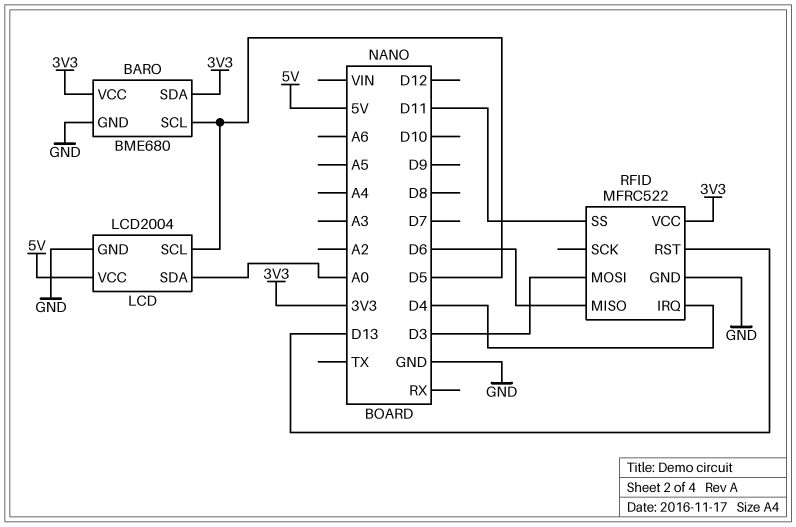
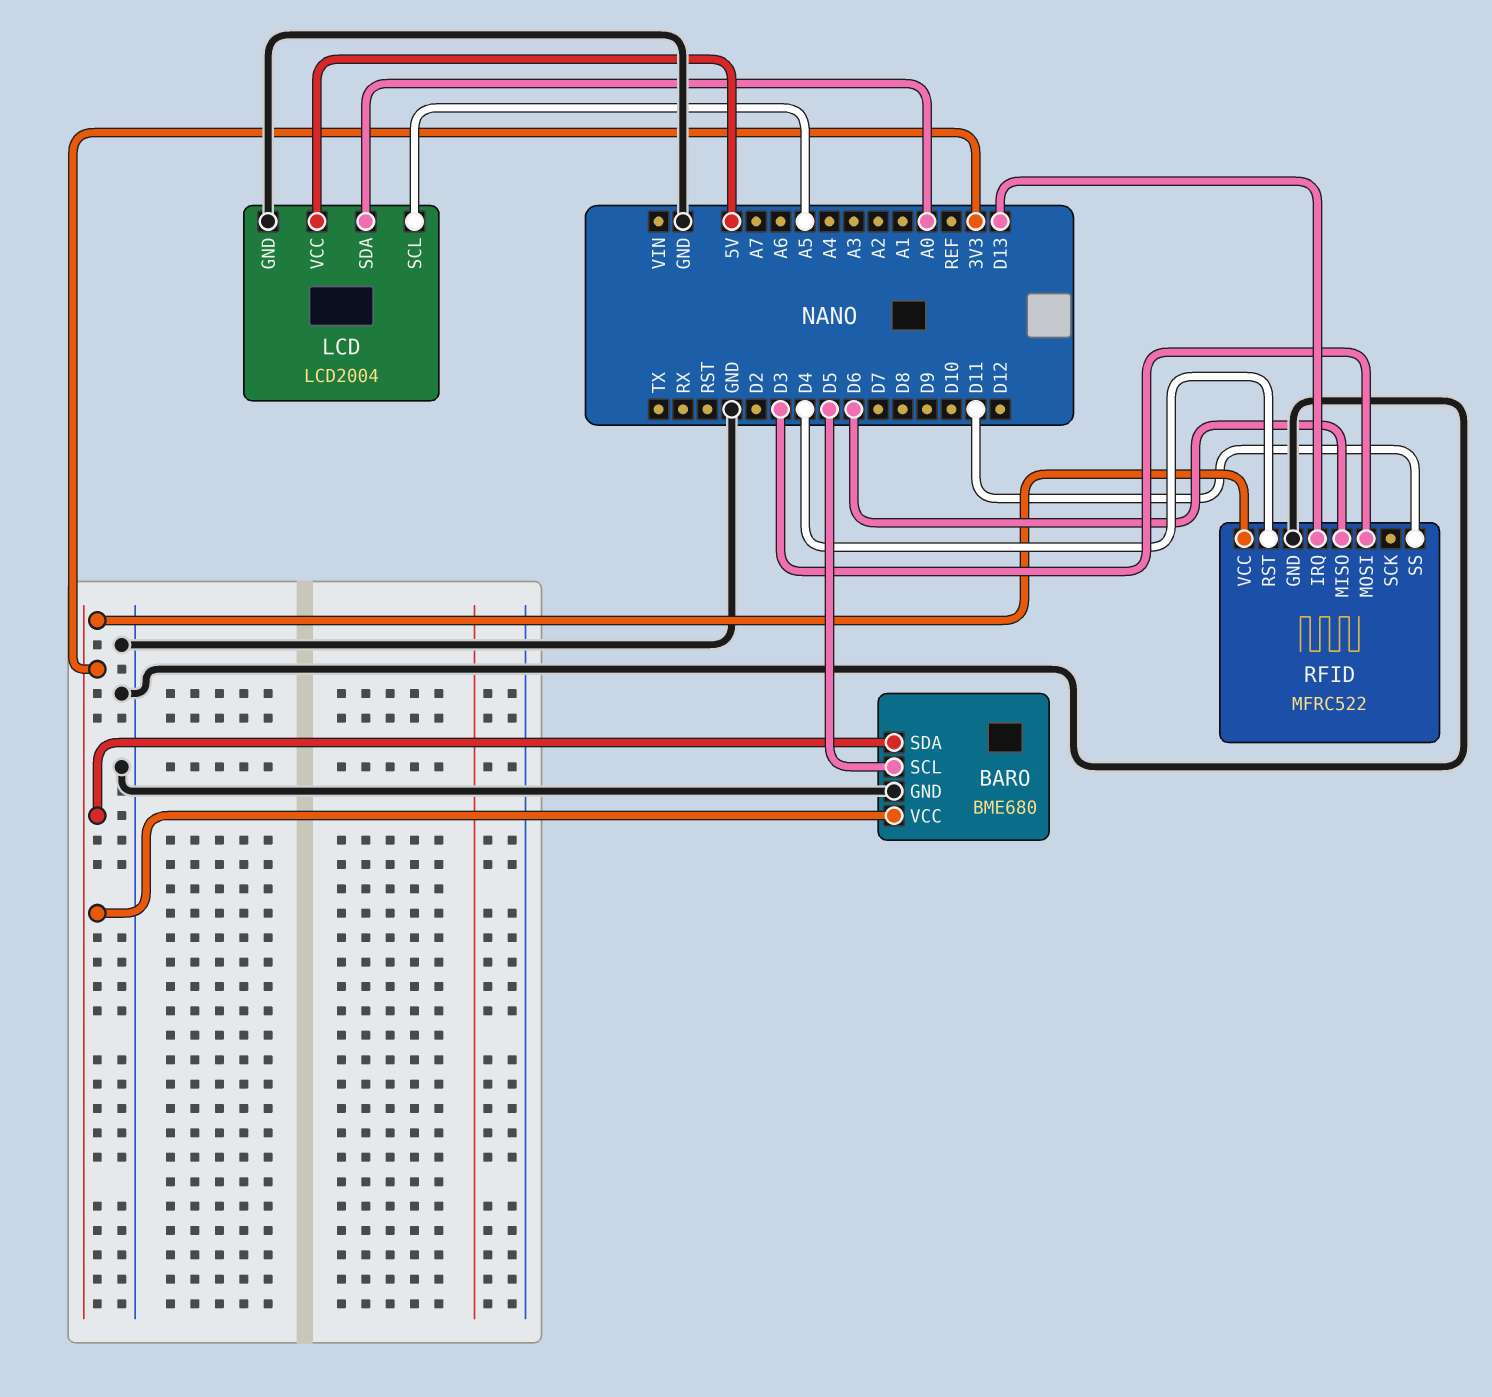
LCD pin SCL: D5 -> A5
RFID pin IRQ: D4 -> D13
RFID pin RST: D13 -> D4

